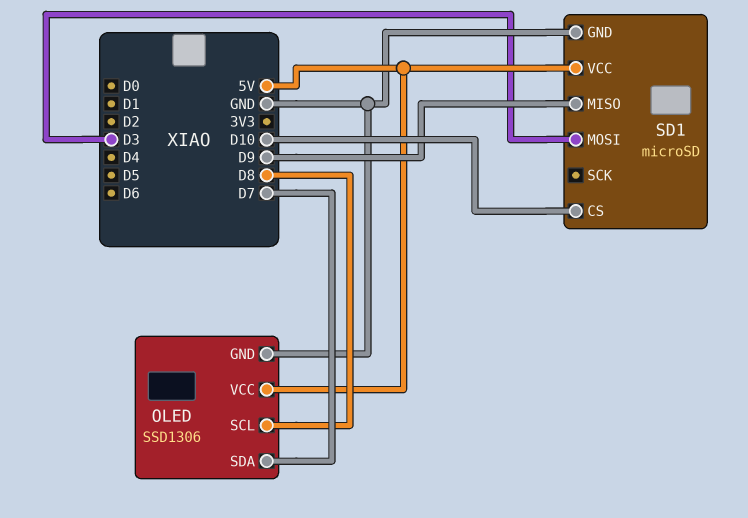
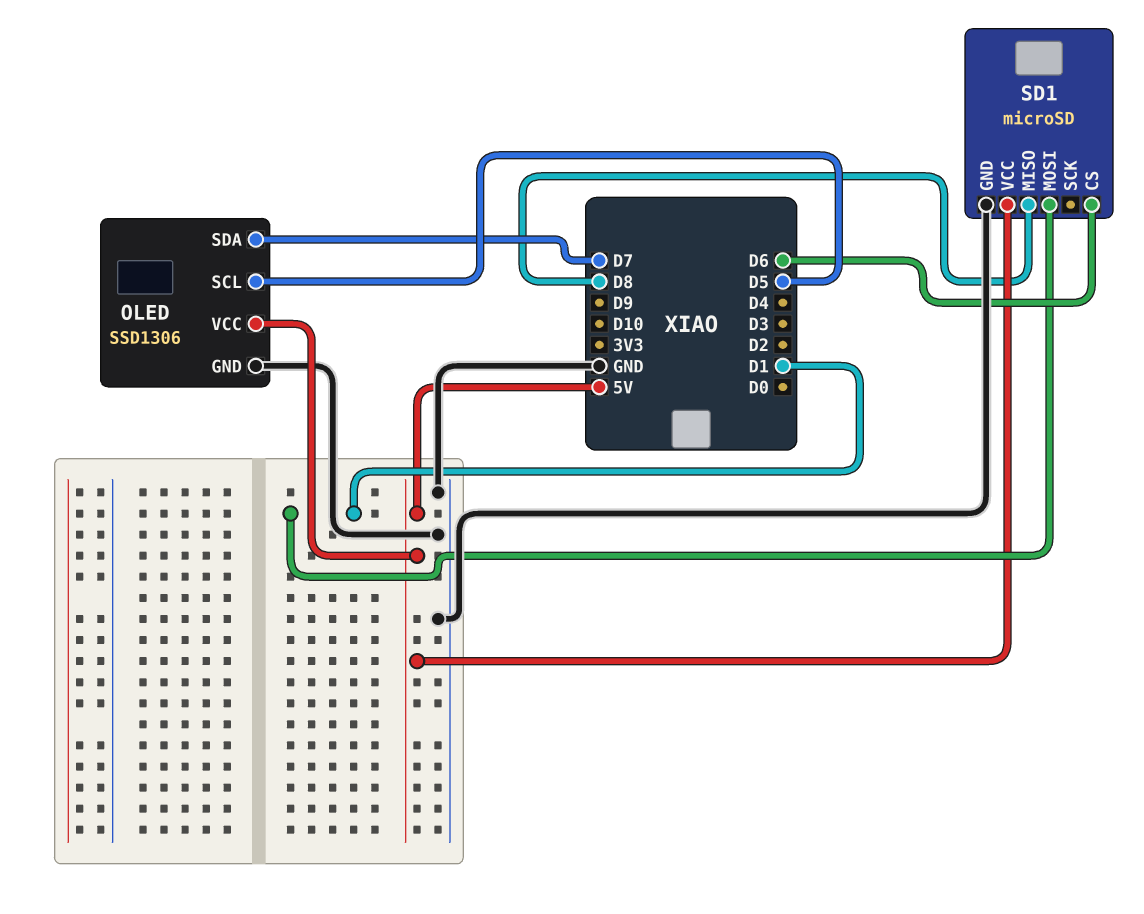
OLED pin SCL: D8 -> D5
SD1 pin CS: D10 -> D6
SD1 pin MISO: D9 -> D8
SD1 pin MOSI: D3 -> D1

